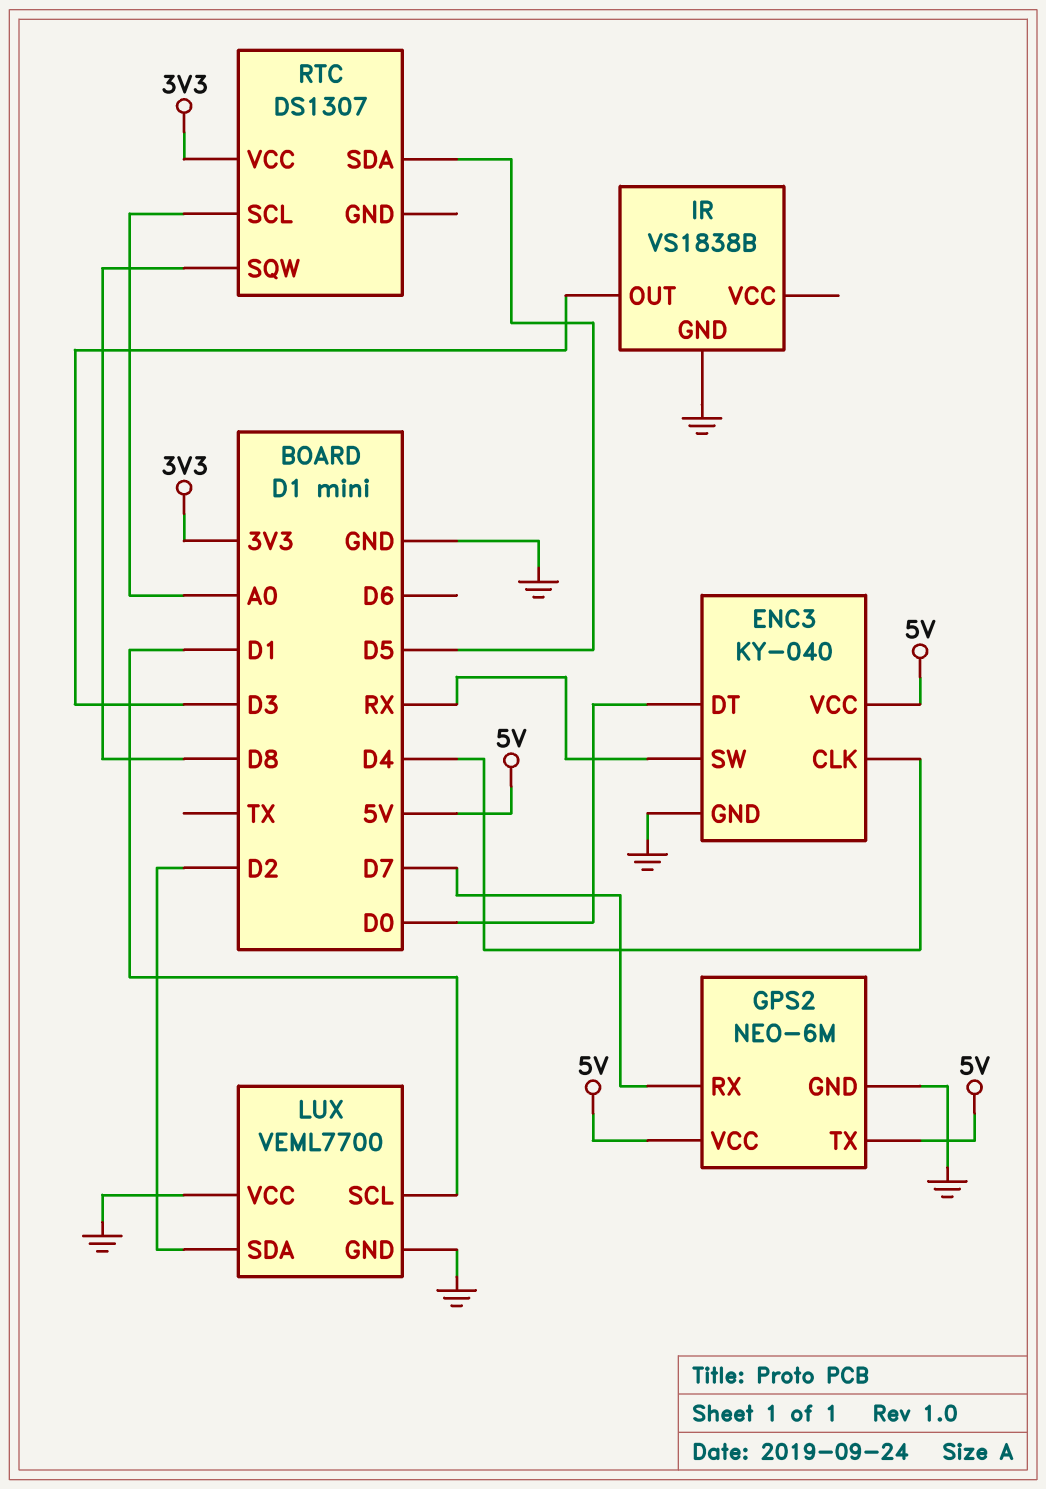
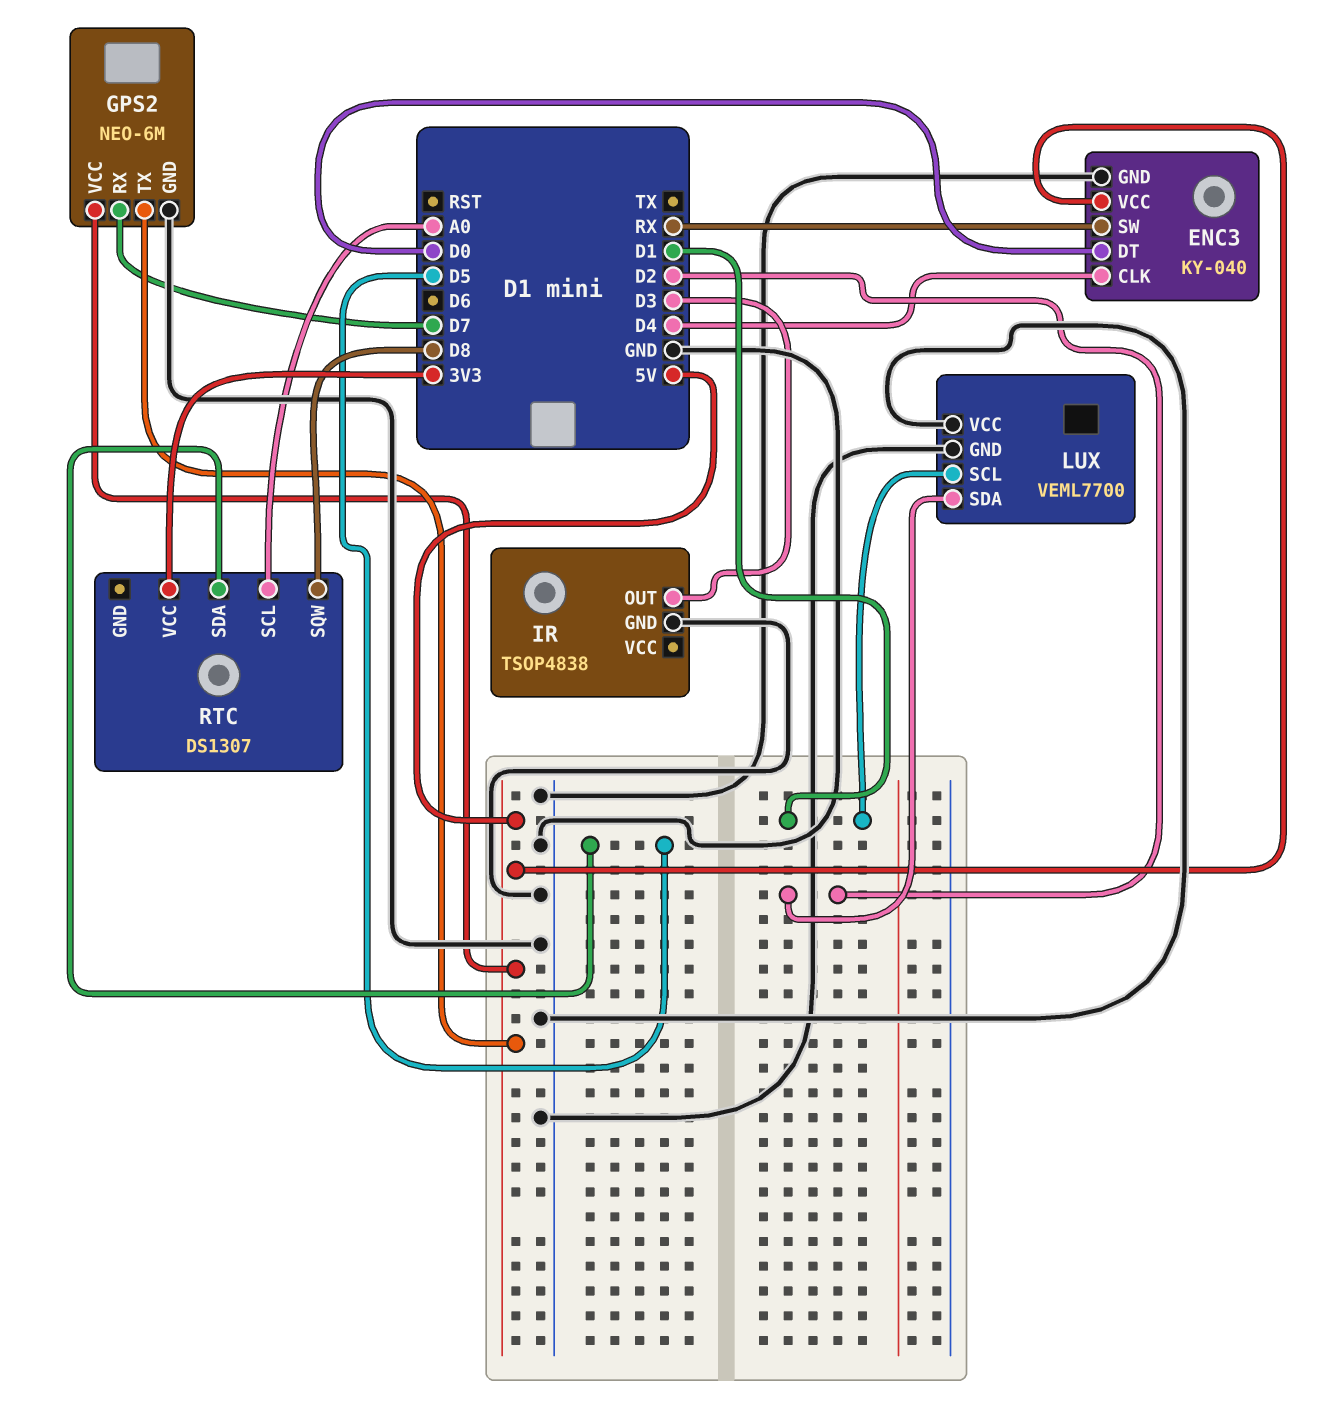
IR: VS1838B -> TSOP4838

